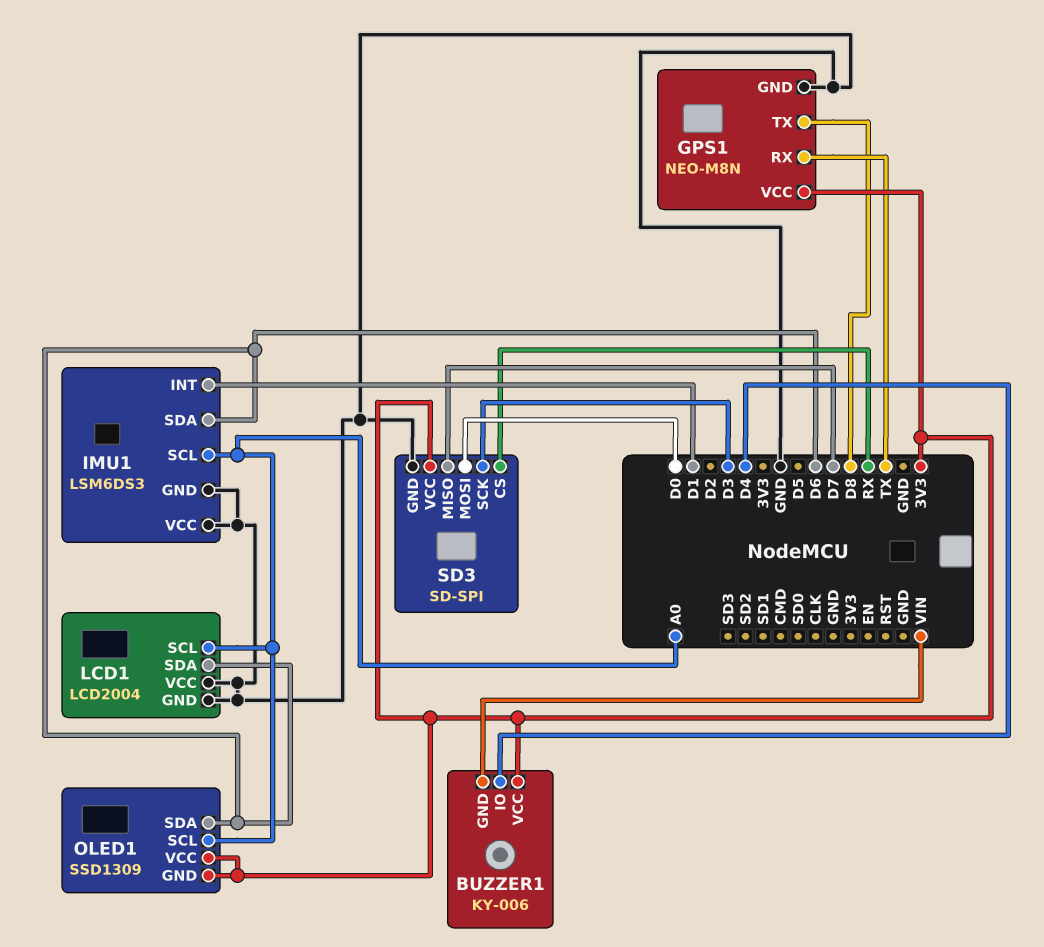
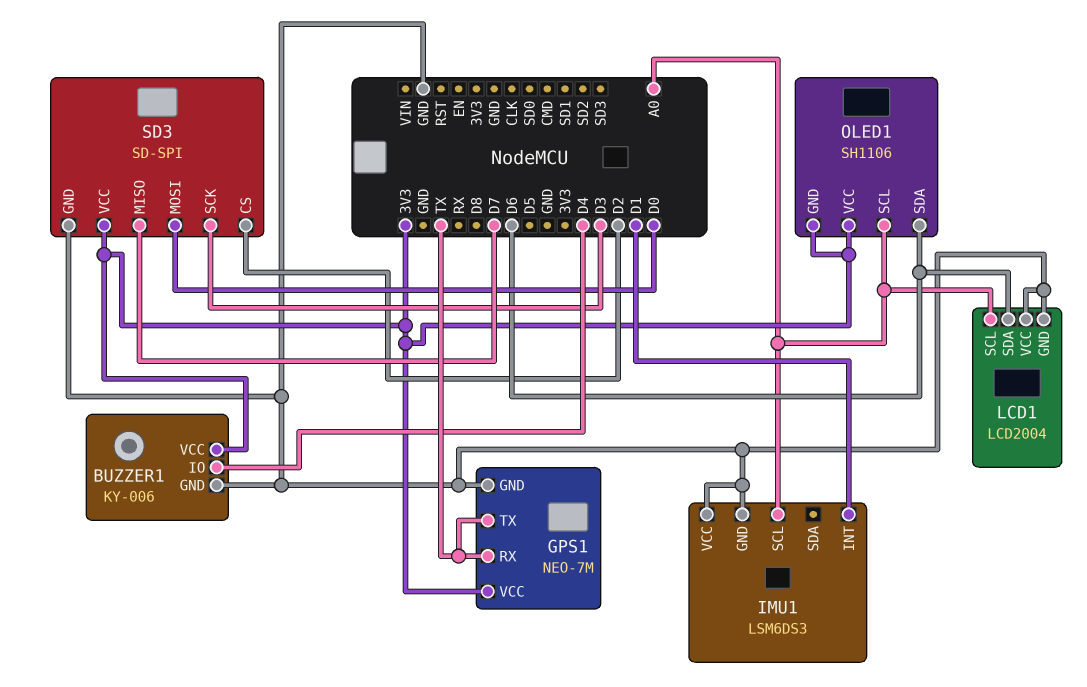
BUZZER1 pin GND: VIN -> GND
GPS1: NEO-M8N -> NEO-7M
GPS1 pin TX: D8 -> TX
IMU1 pin SDA: D6 -> none
OLED1: SSD1309 -> SH1106
SD3 pin CS: RX -> D2

